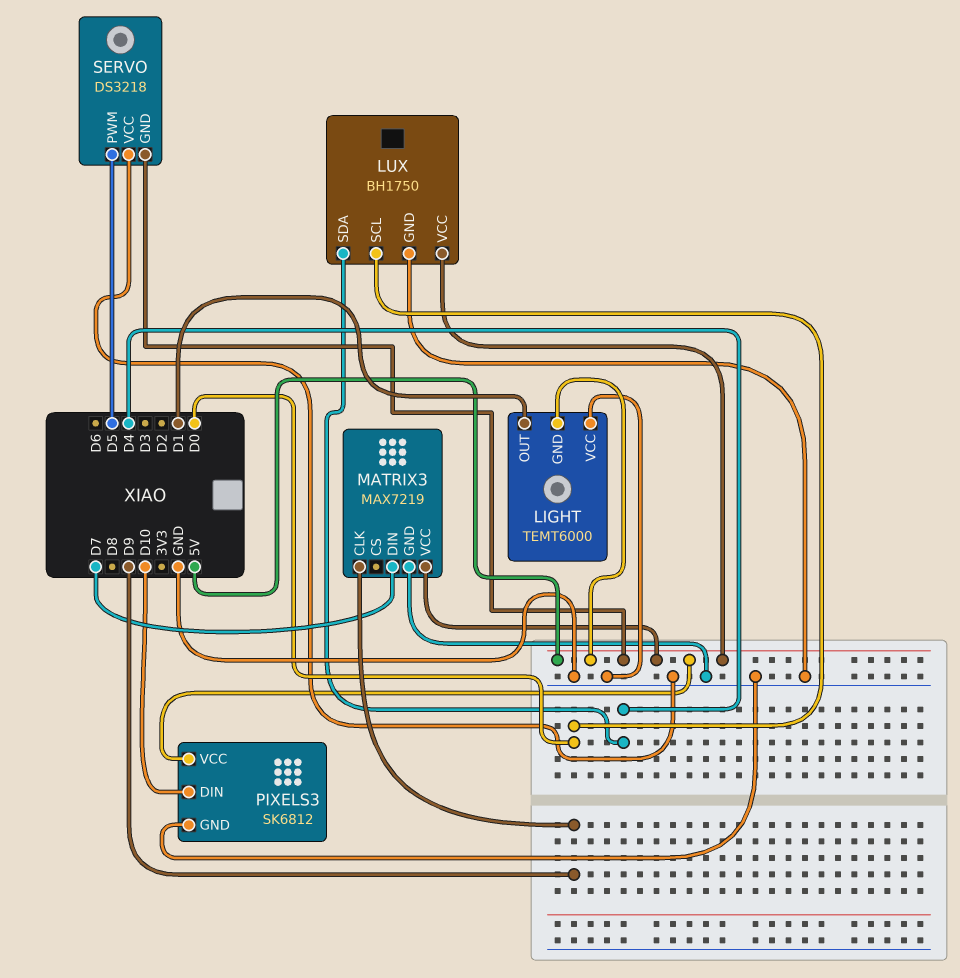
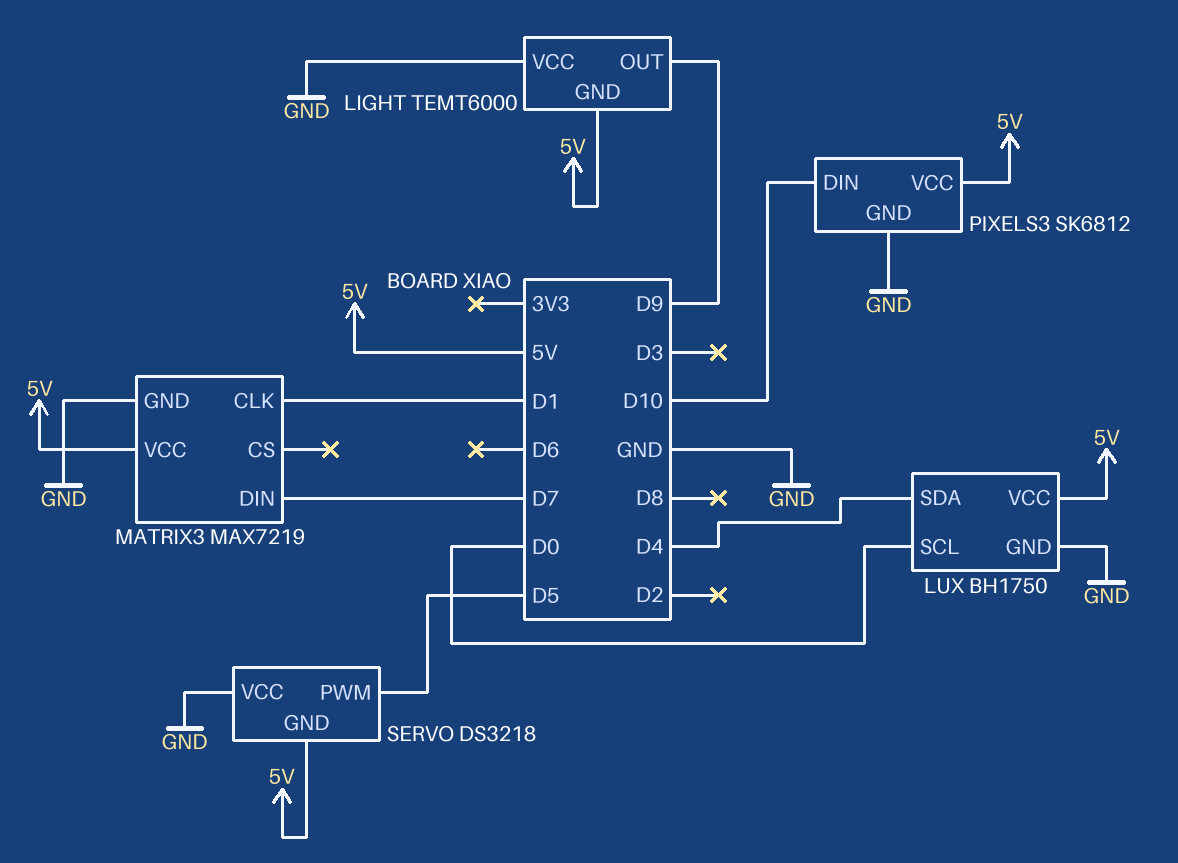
LIGHT pin OUT: D1 -> D9
MATRIX3 pin CLK: D9 -> D1

